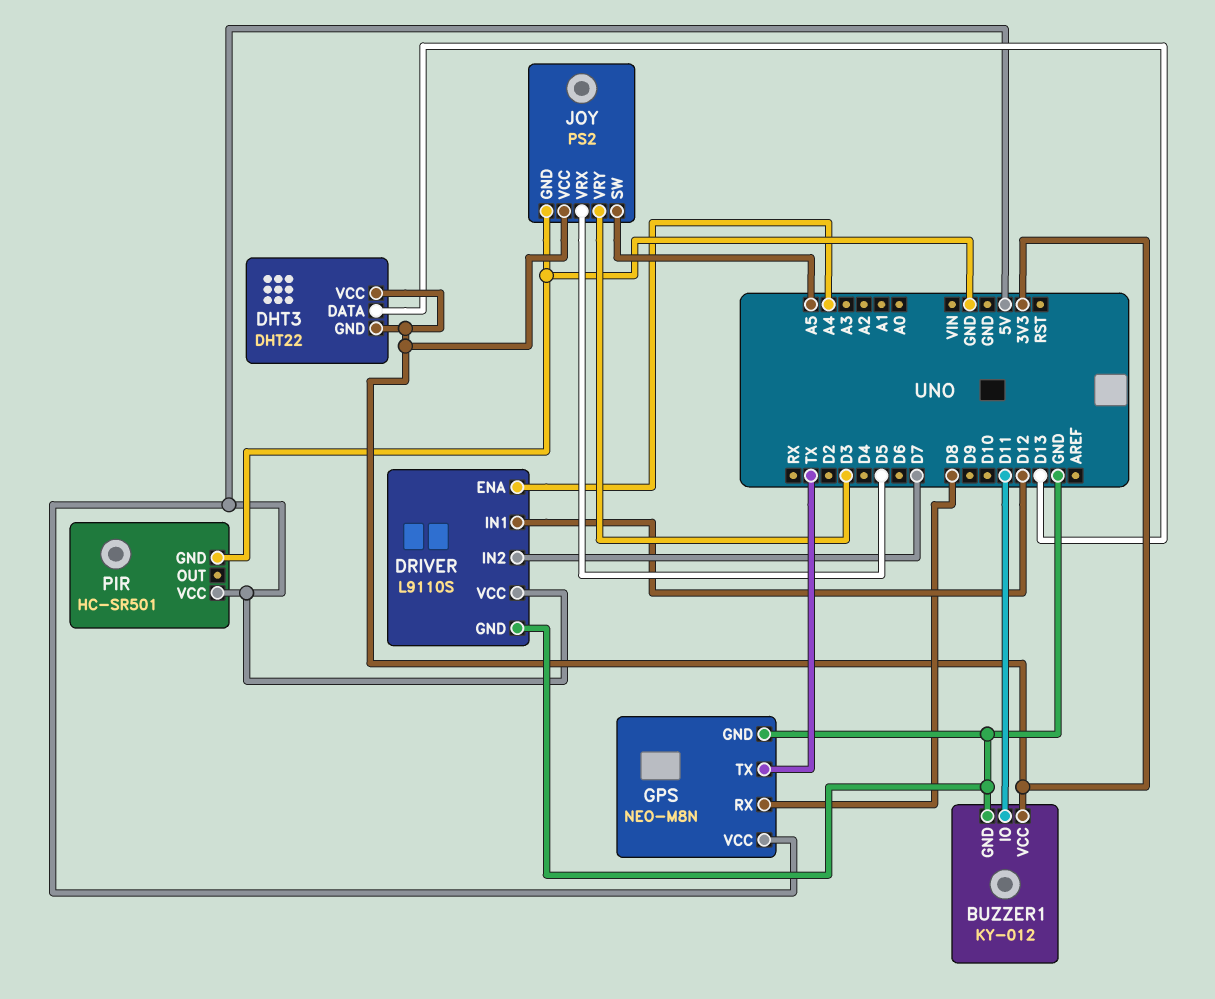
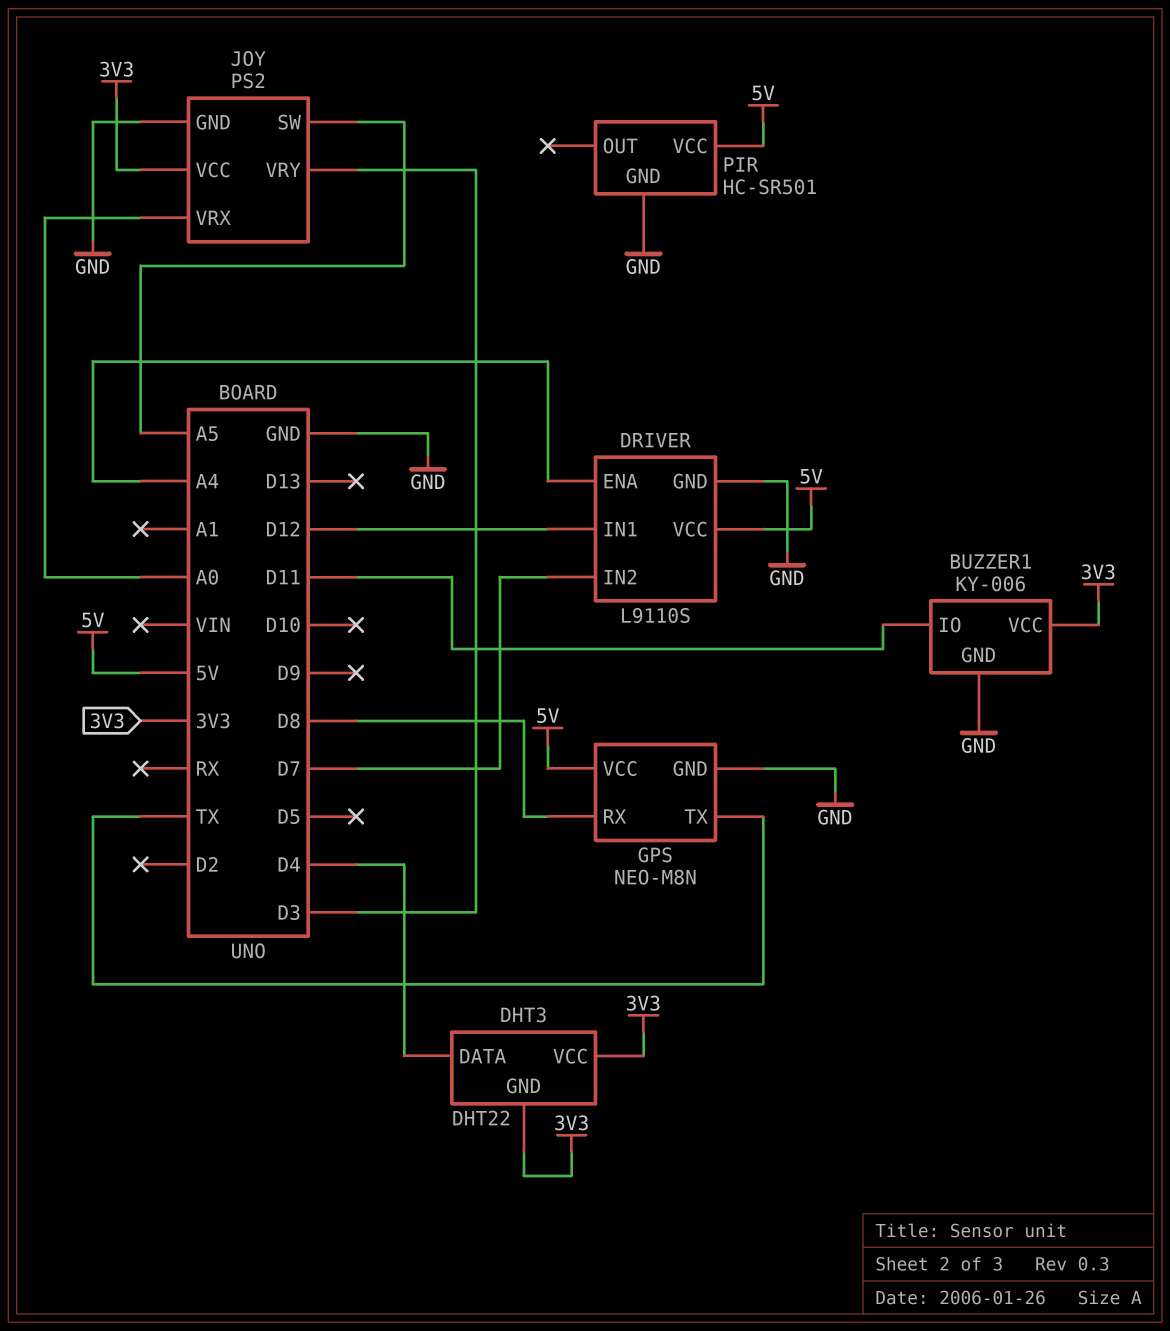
BUZZER1: KY-012 -> KY-006
DHT3 pin DATA: D13 -> D4
JOY pin VRX: D5 -> A0

